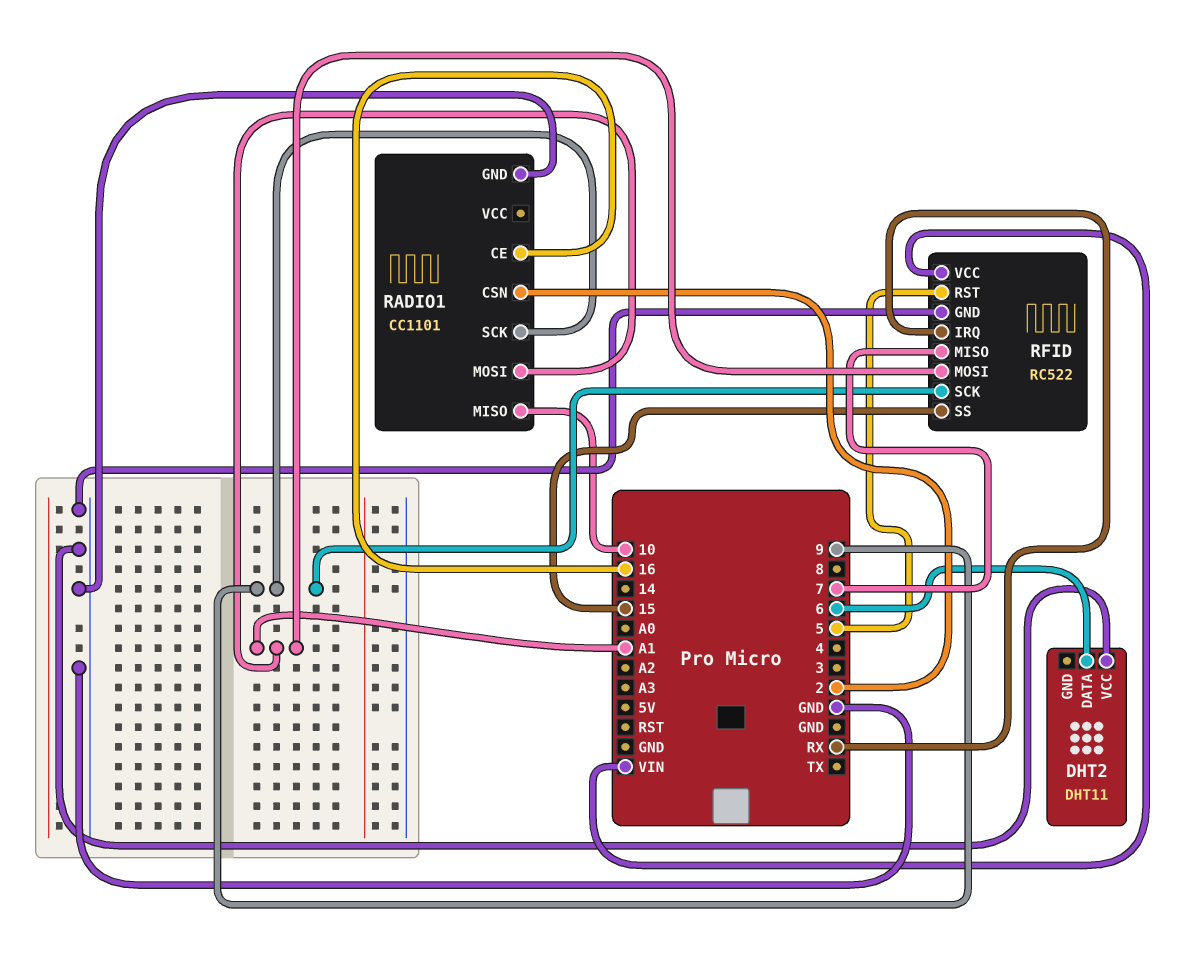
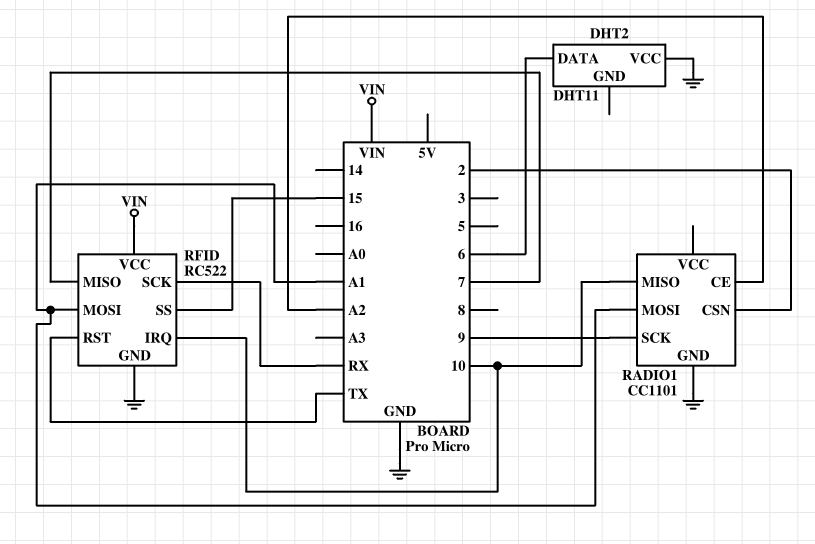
RADIO1 pin CE: 16 -> A2
RFID pin IRQ: RX -> 10
RFID pin RST: 5 -> TX
RFID pin SCK: 9 -> RX

